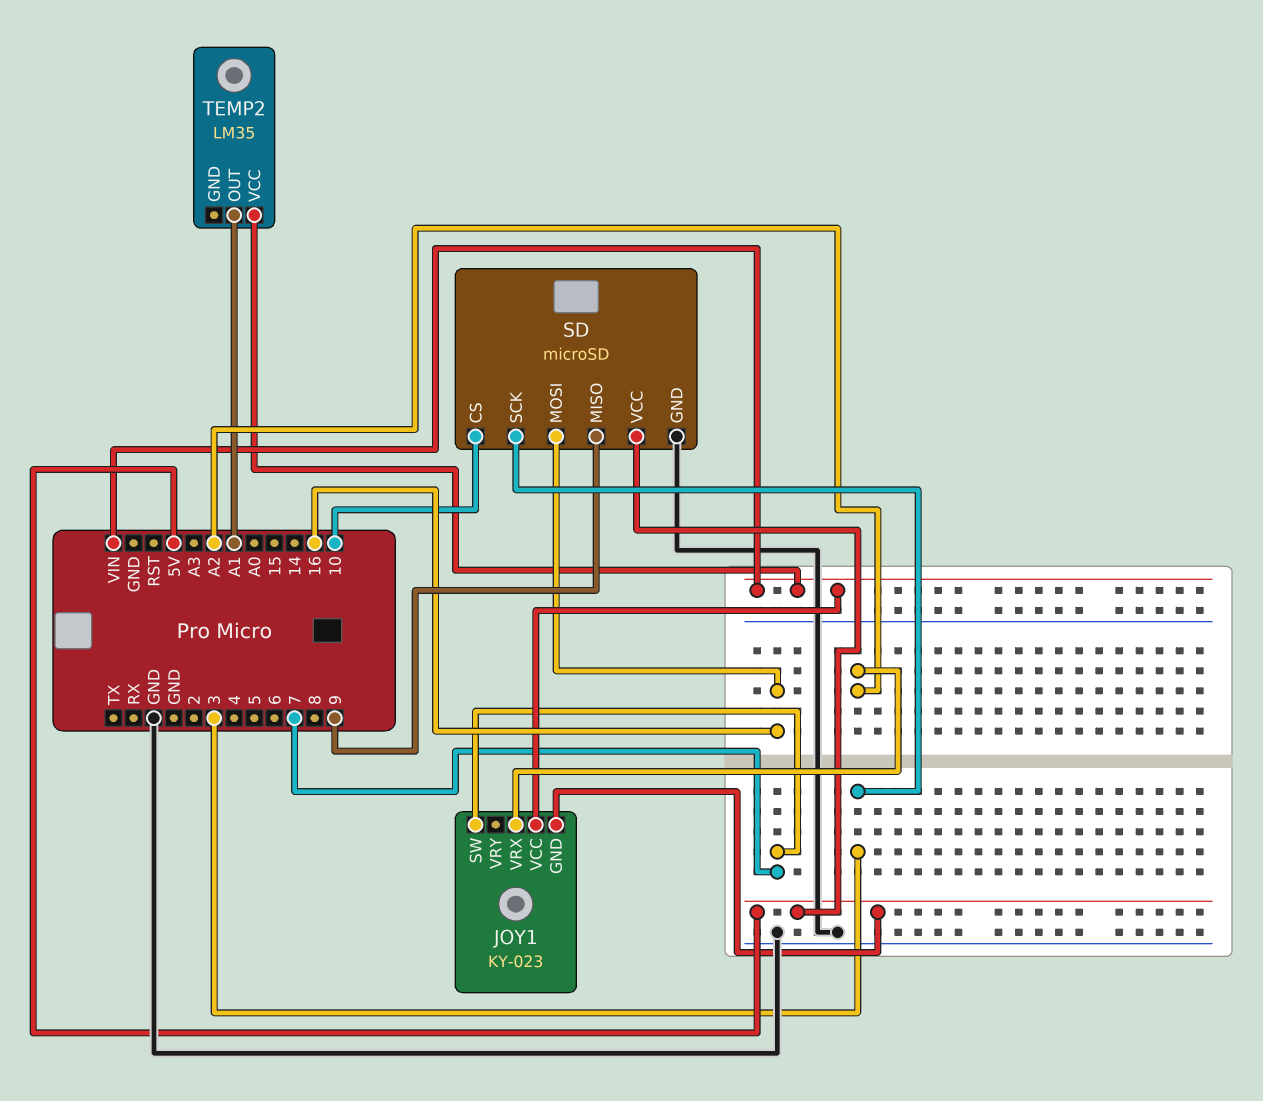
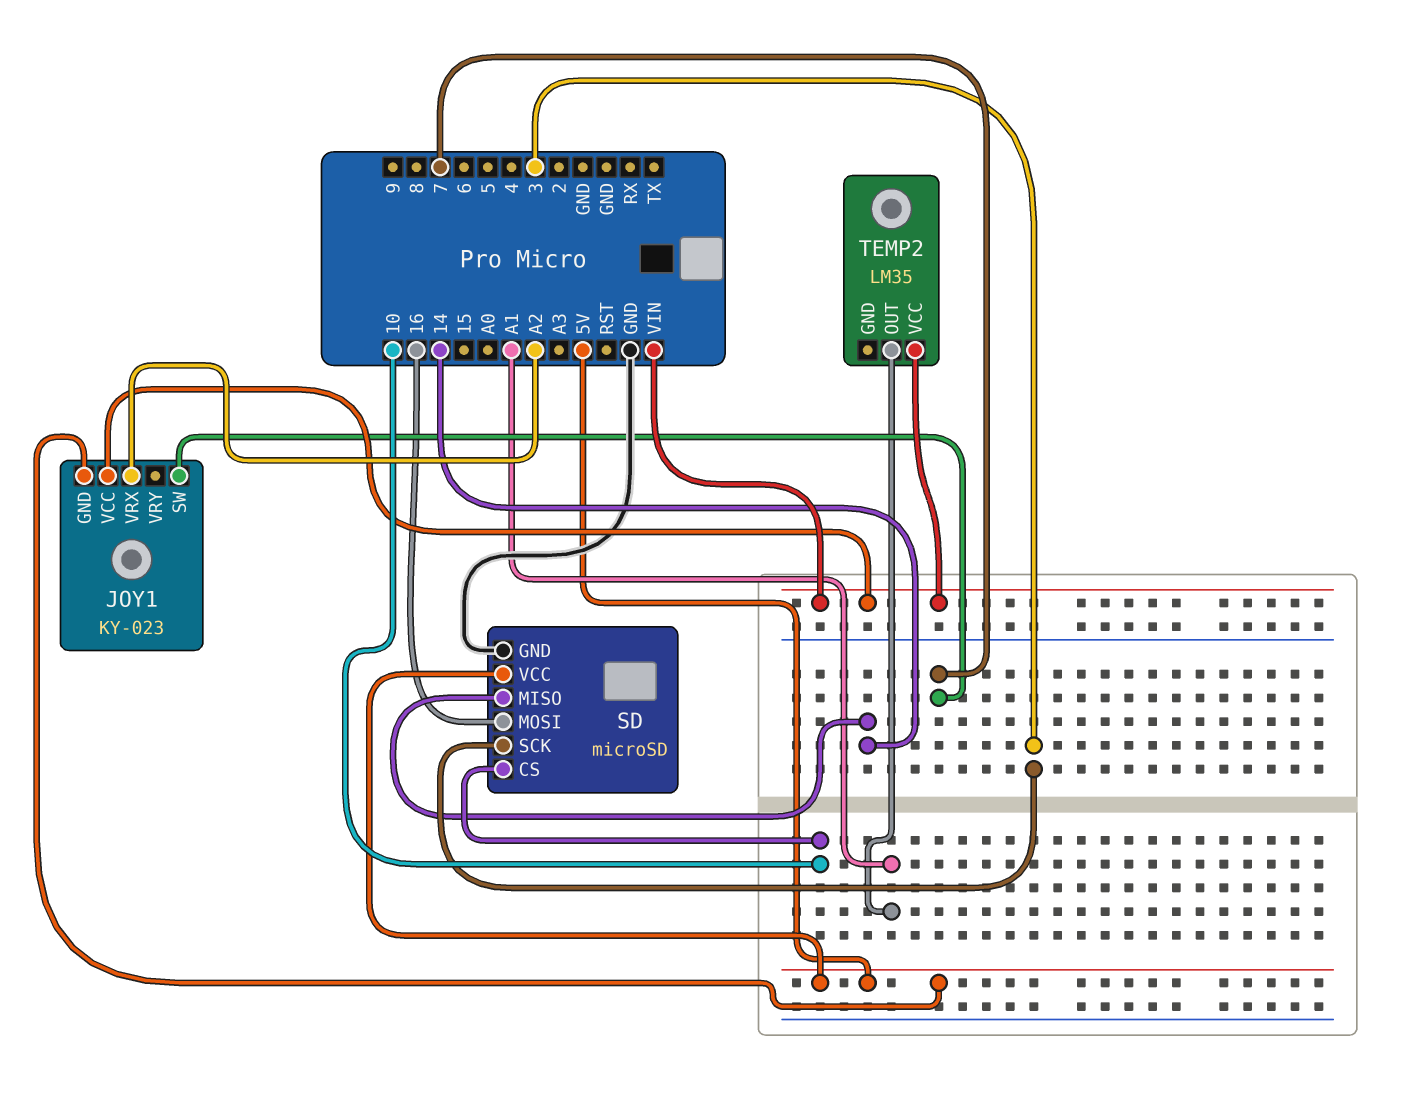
SD pin MISO: 9 -> 14

